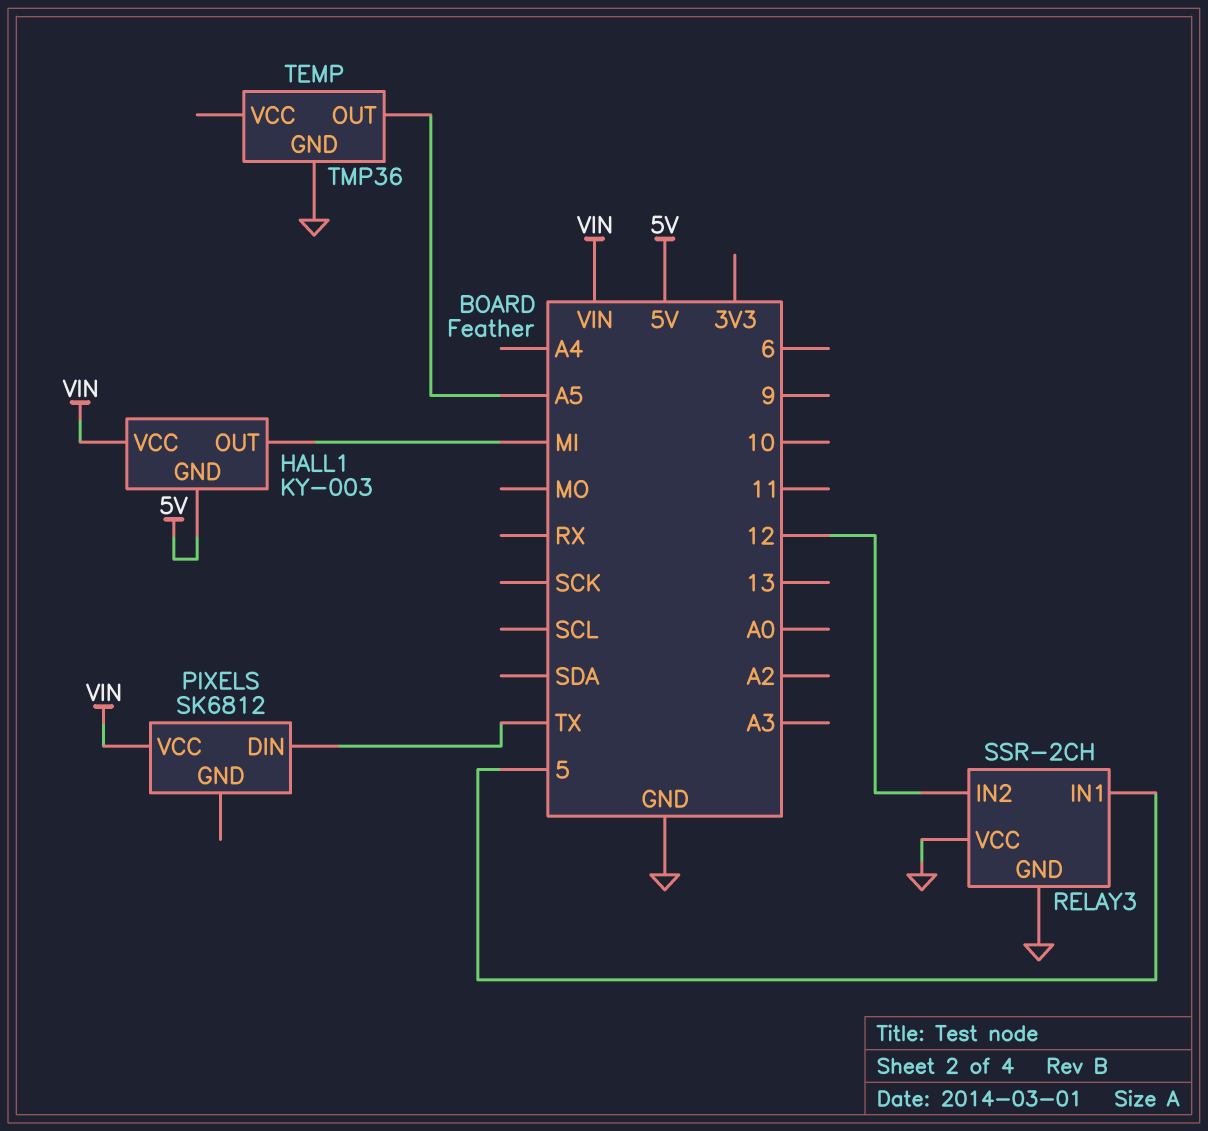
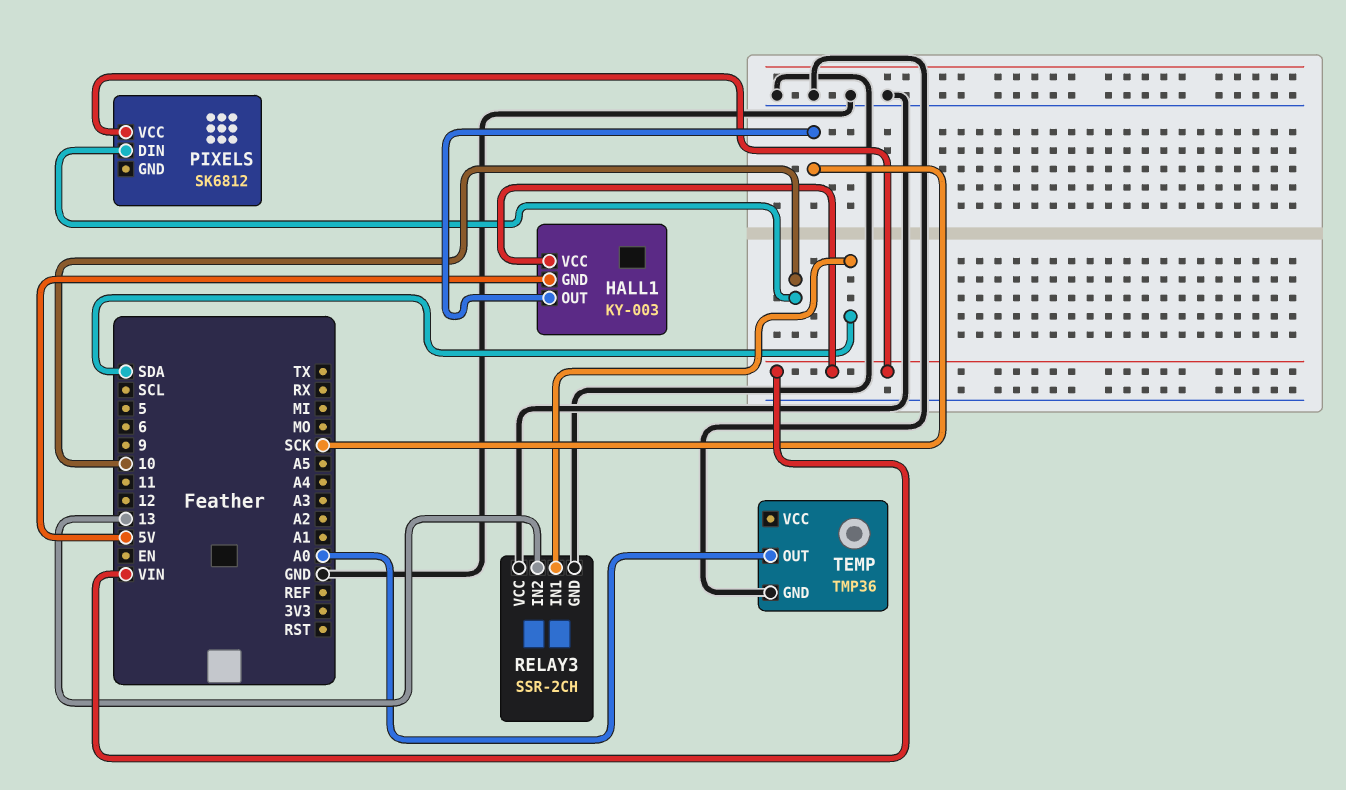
HALL1 pin OUT: MI -> SCK
PIXELS pin DIN: TX -> 10
RELAY3 pin IN1: 5 -> SDA
RELAY3 pin IN2: 12 -> 13
TEMP pin OUT: A5 -> A0

